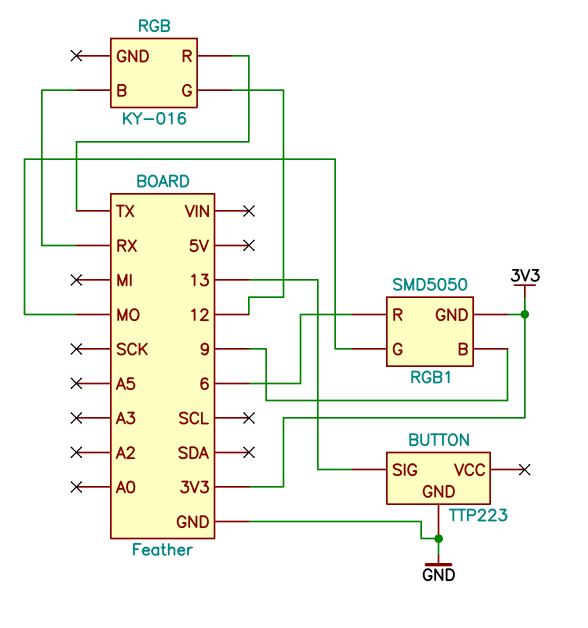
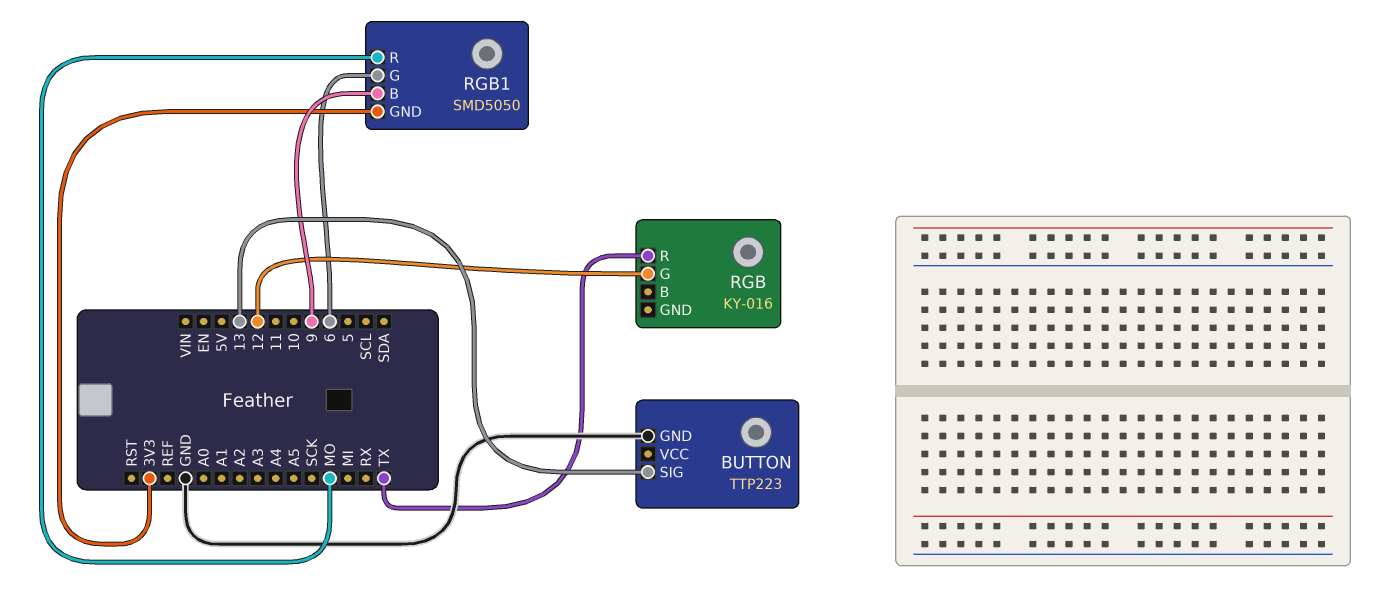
RGB pin B: RX -> none
RGB1 pin G: MO -> 6
RGB1 pin R: 6 -> MO

